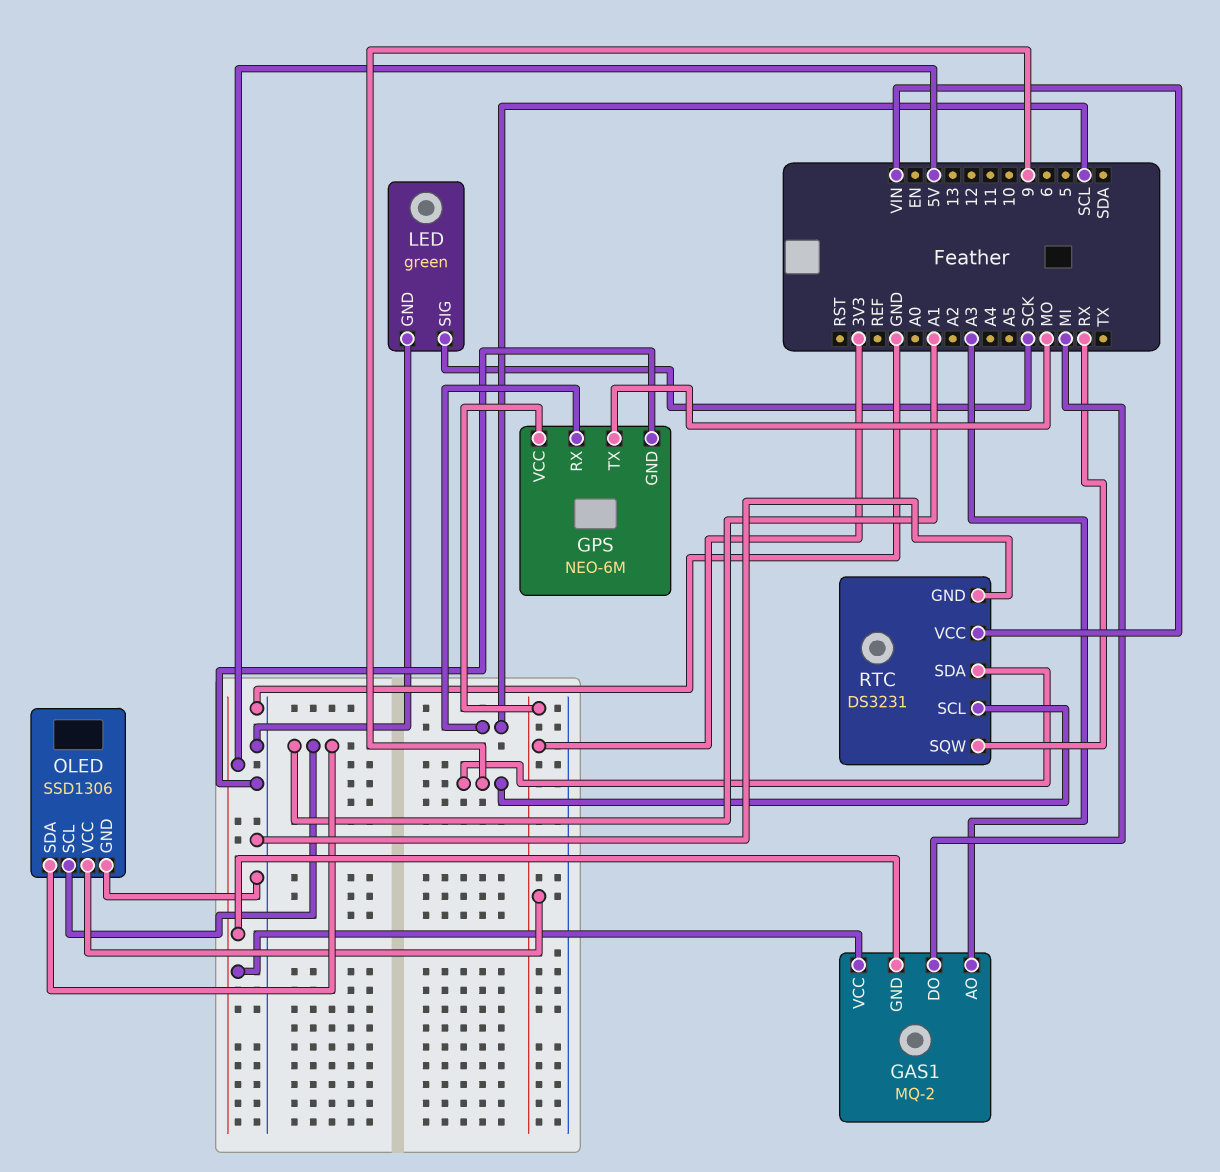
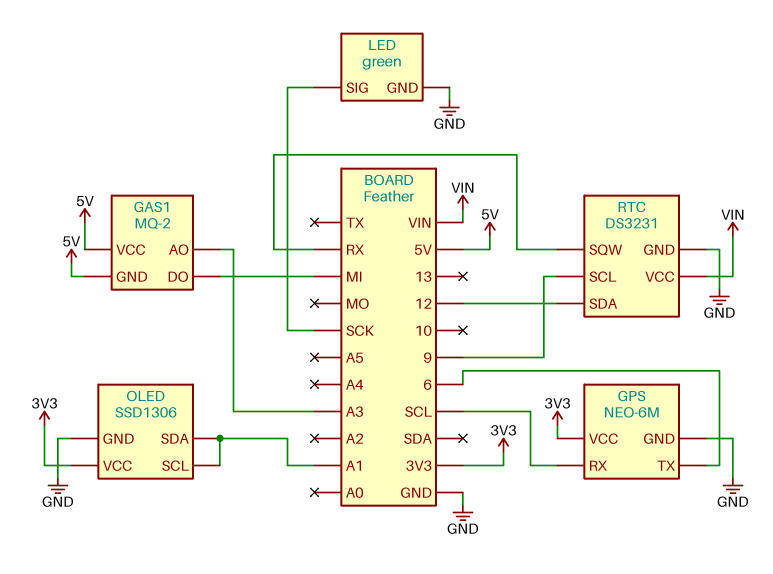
GPS pin TX: MO -> 6
RTC pin SDA: 9 -> 12

